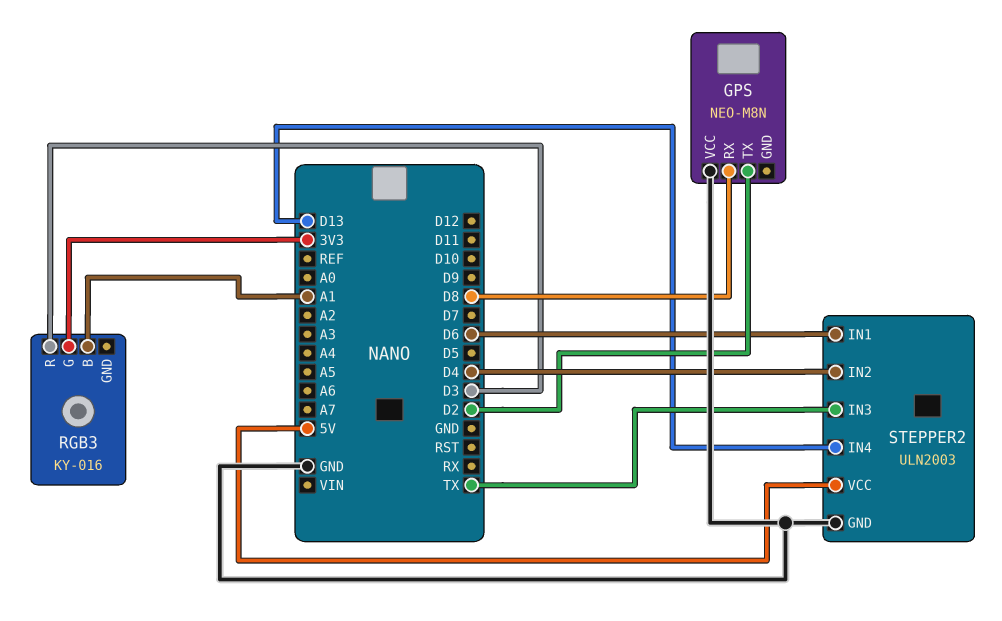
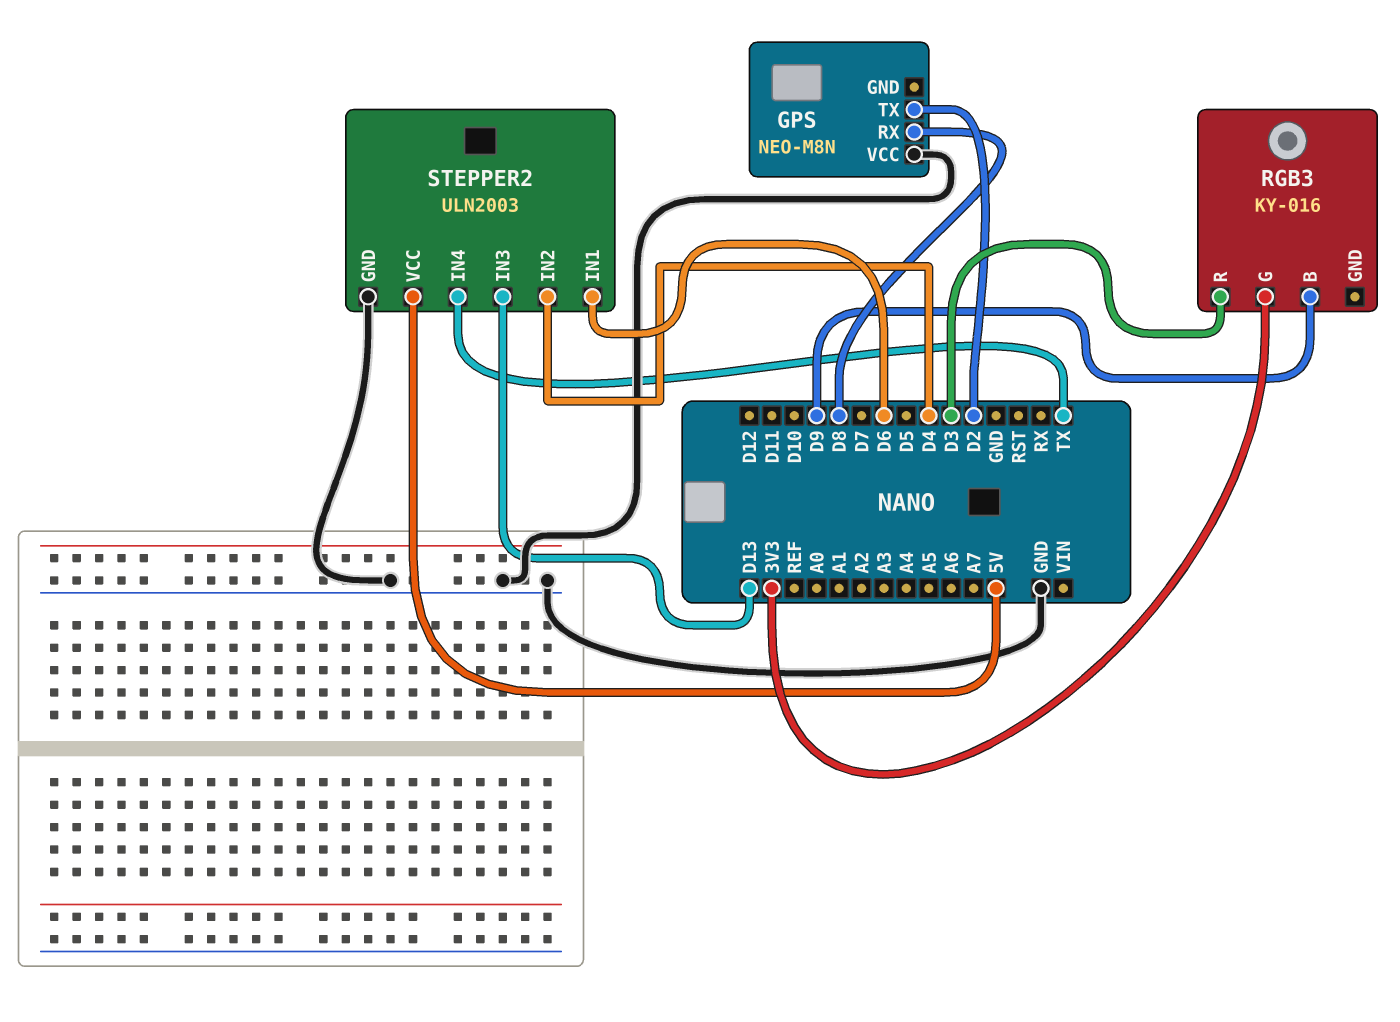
RGB3 pin B: A1 -> D9
STEPPER2 pin IN3: TX -> D13
STEPPER2 pin IN4: D13 -> TX

